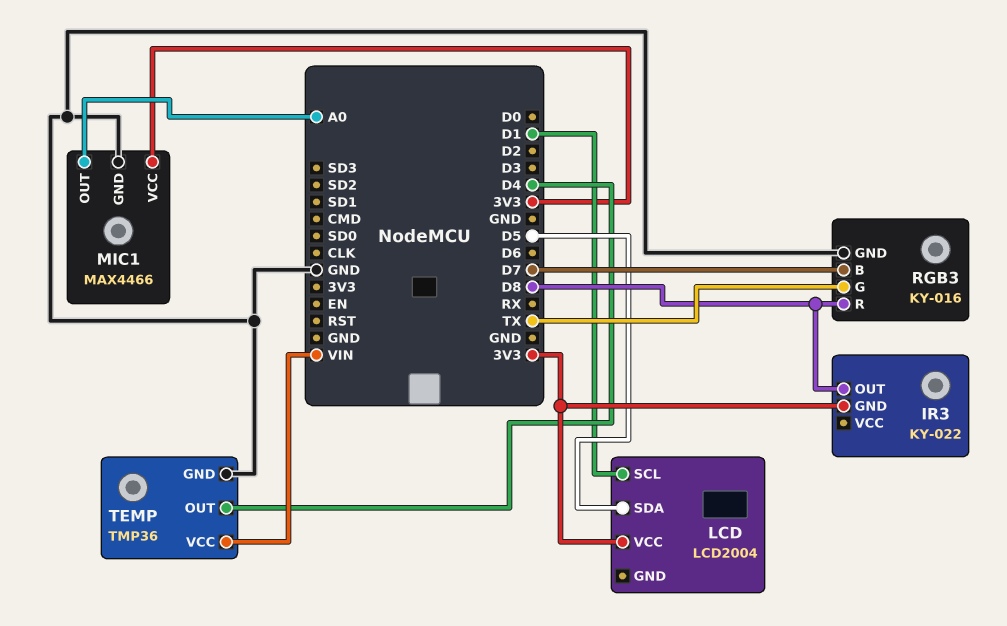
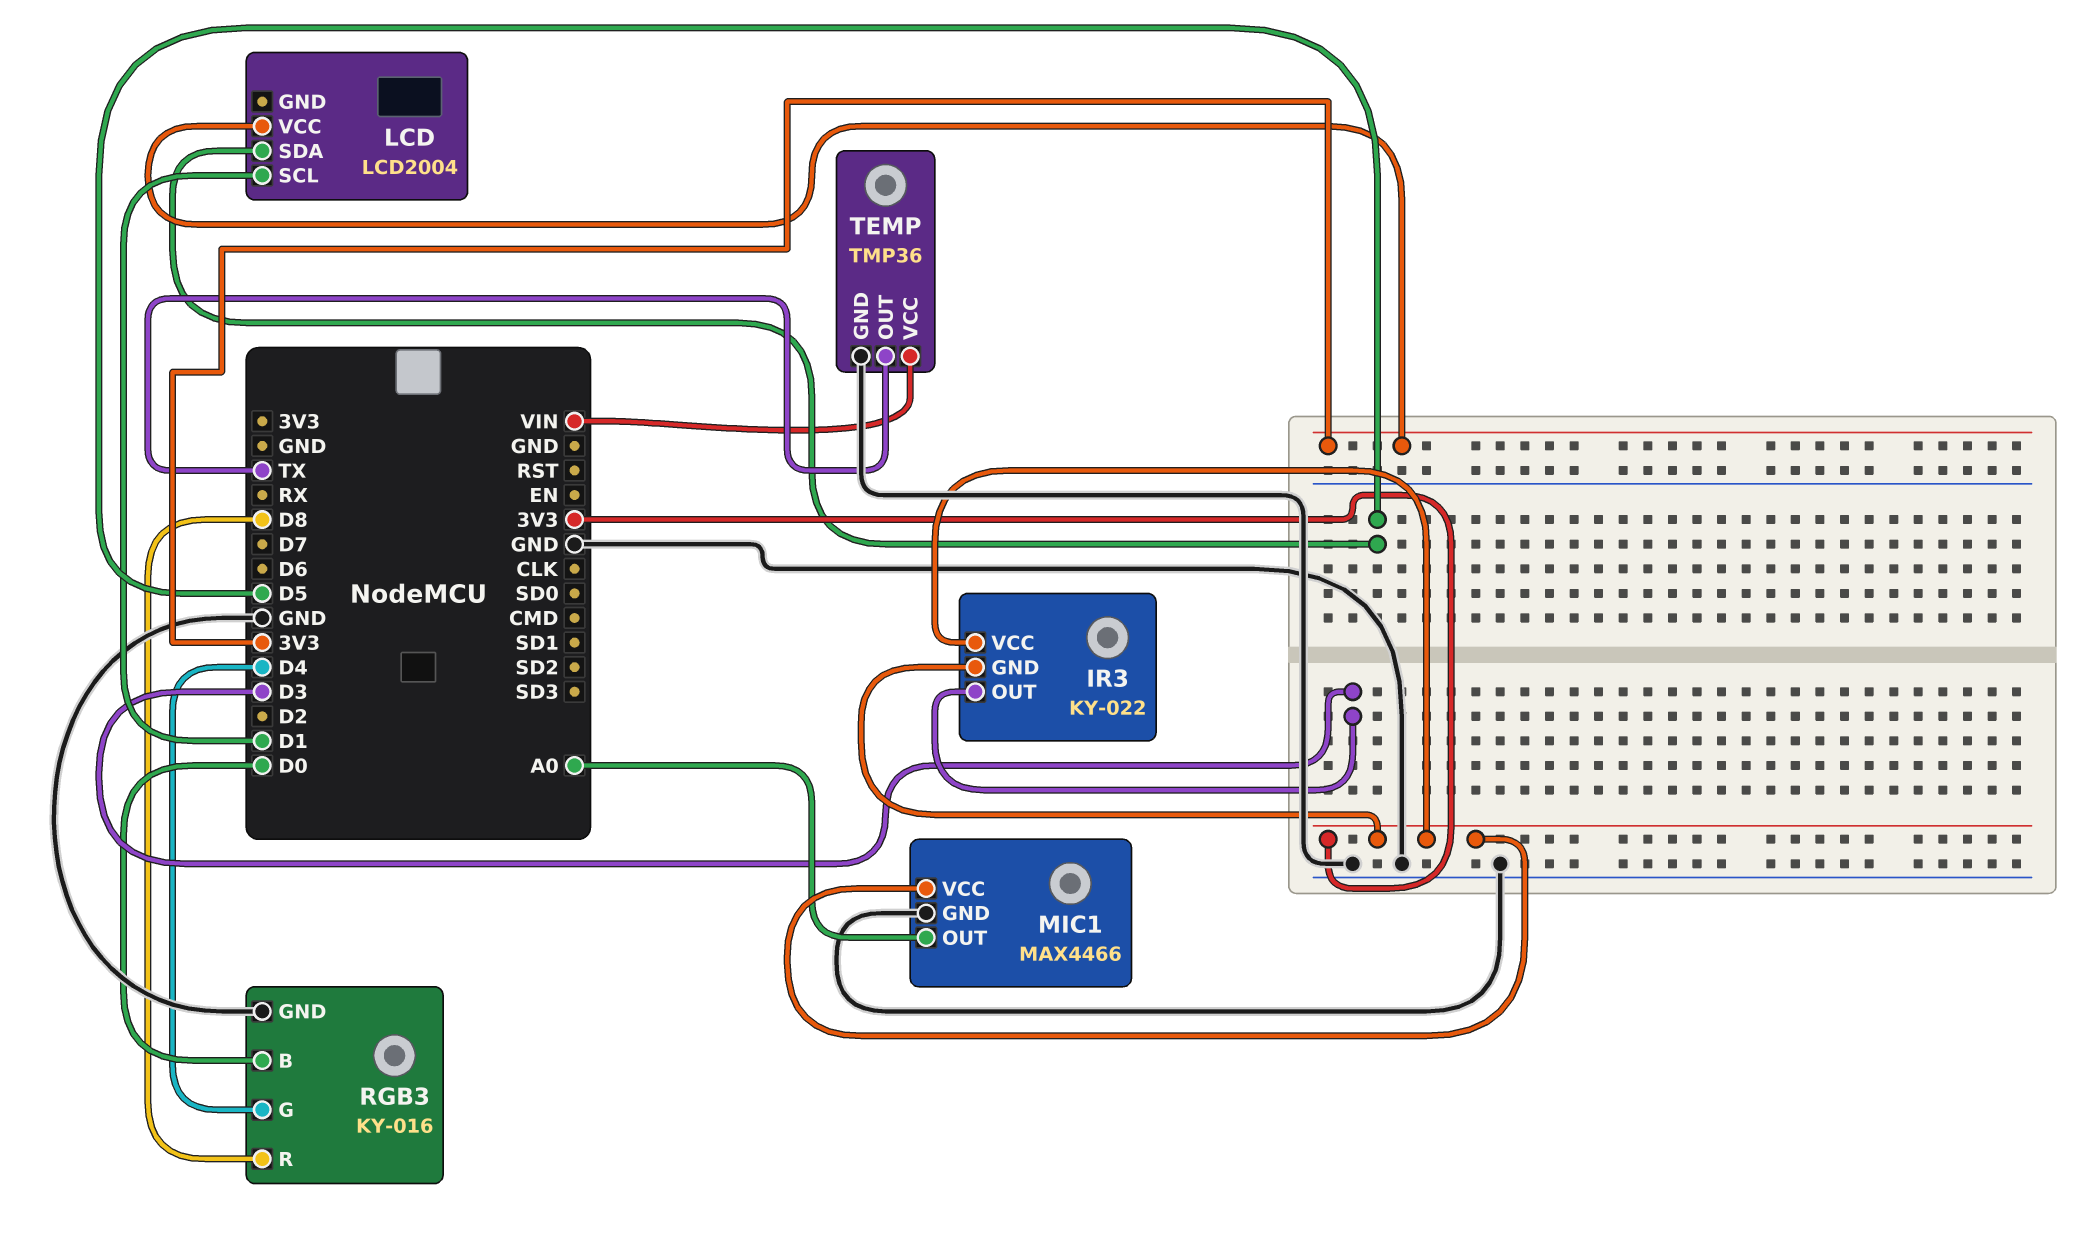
IR3 pin OUT: D8 -> D3
IR3 pin VCC: none -> 3V3
RGB3 pin B: D7 -> D0
RGB3 pin G: TX -> D4
TEMP pin OUT: D4 -> TX

